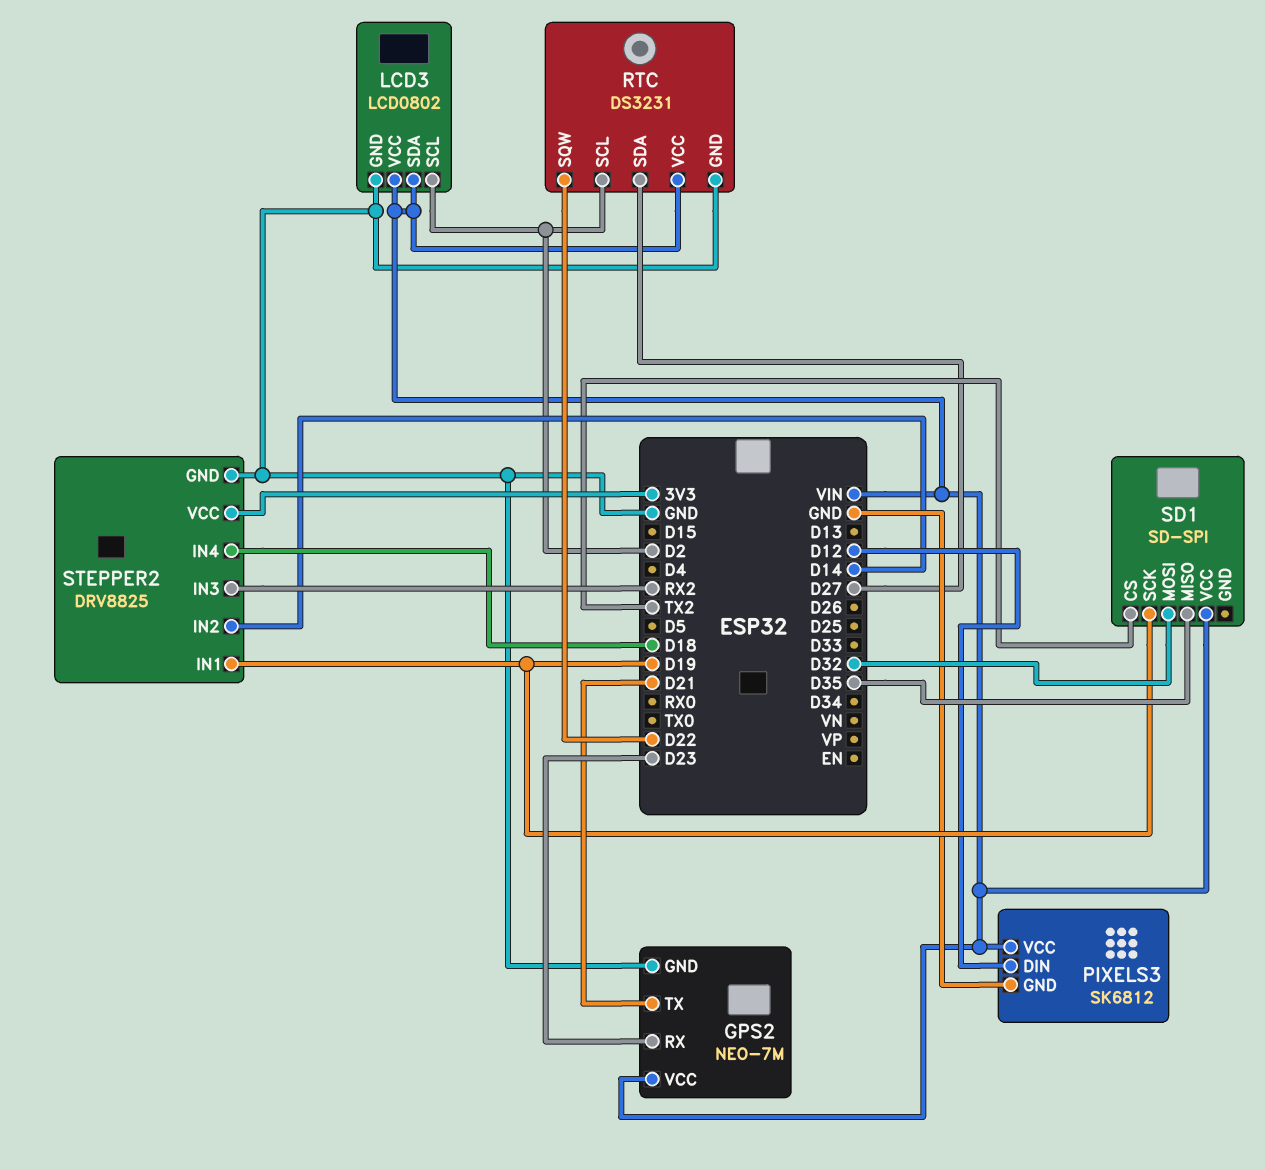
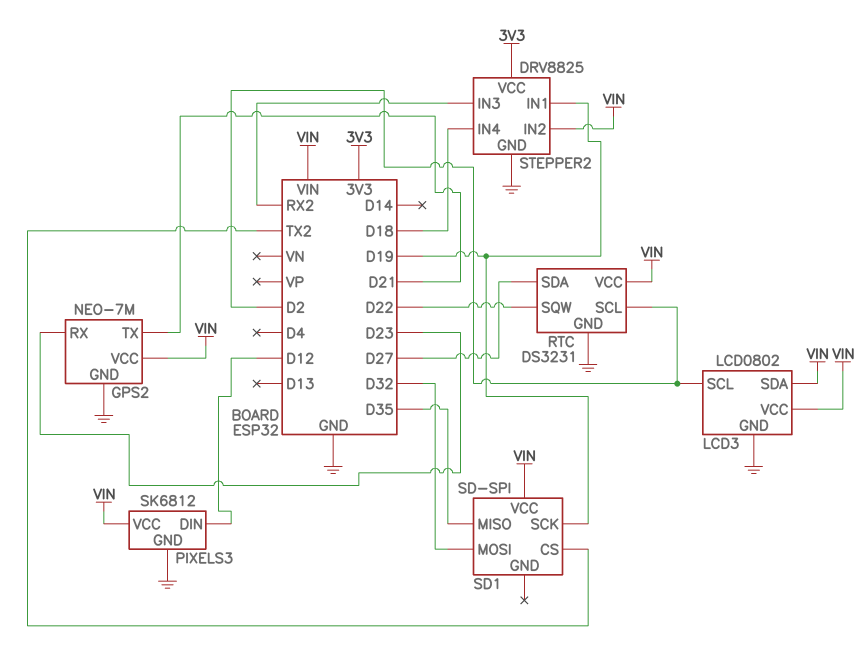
STEPPER2 pin IN2: D14 -> VIN

